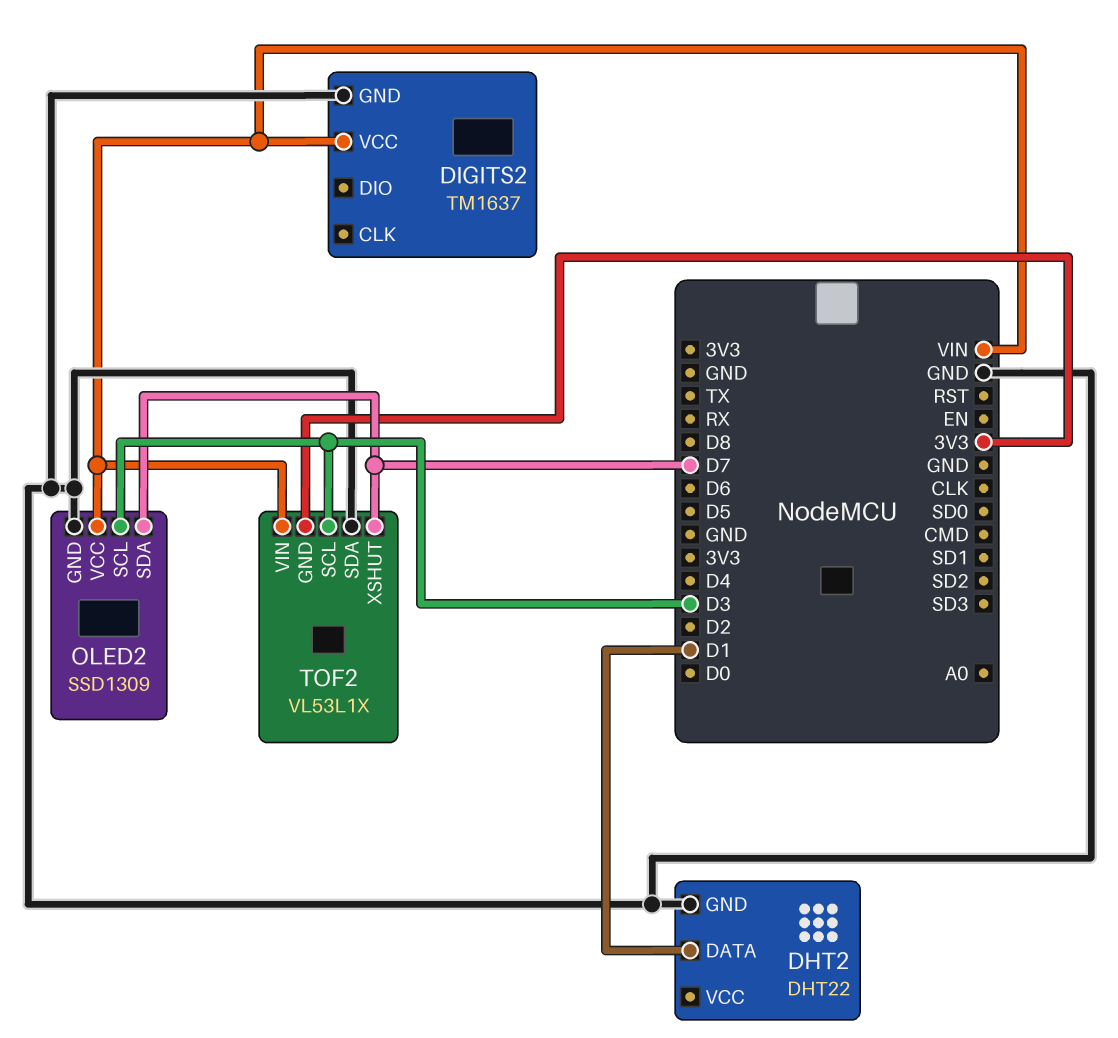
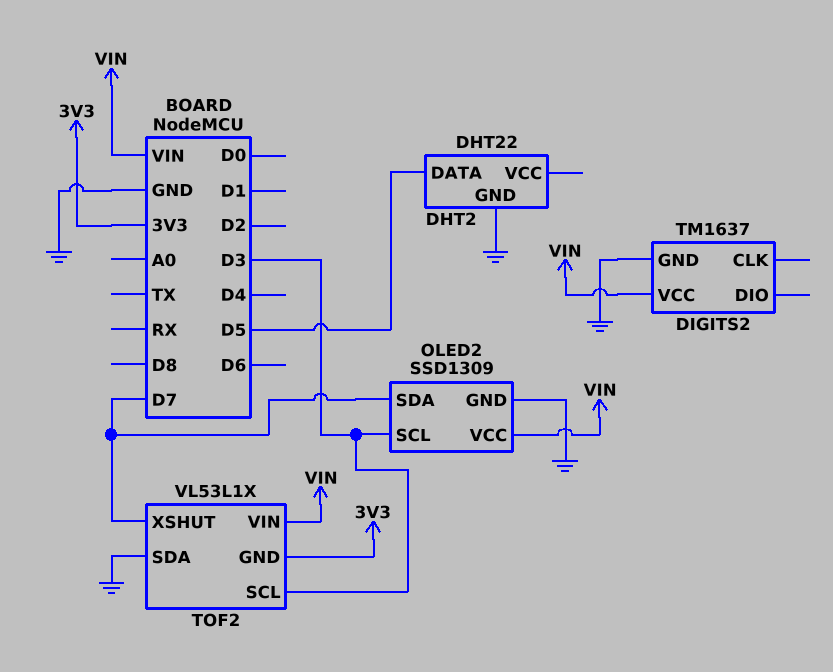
DHT2 pin DATA: D1 -> D5

